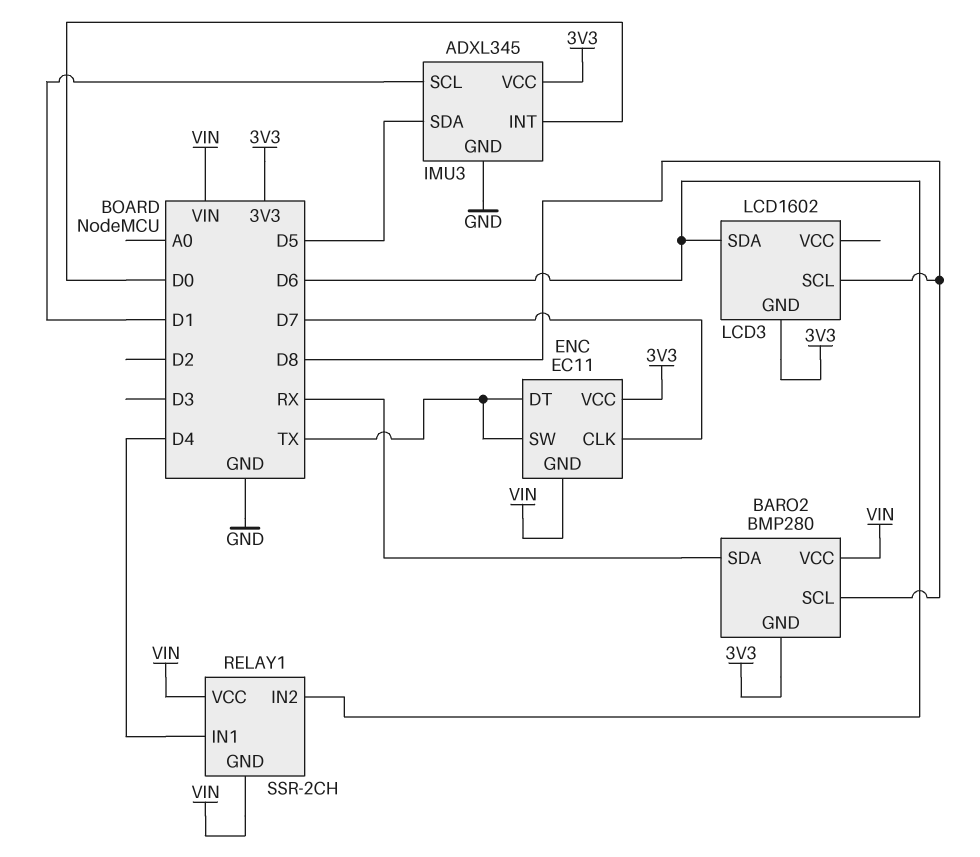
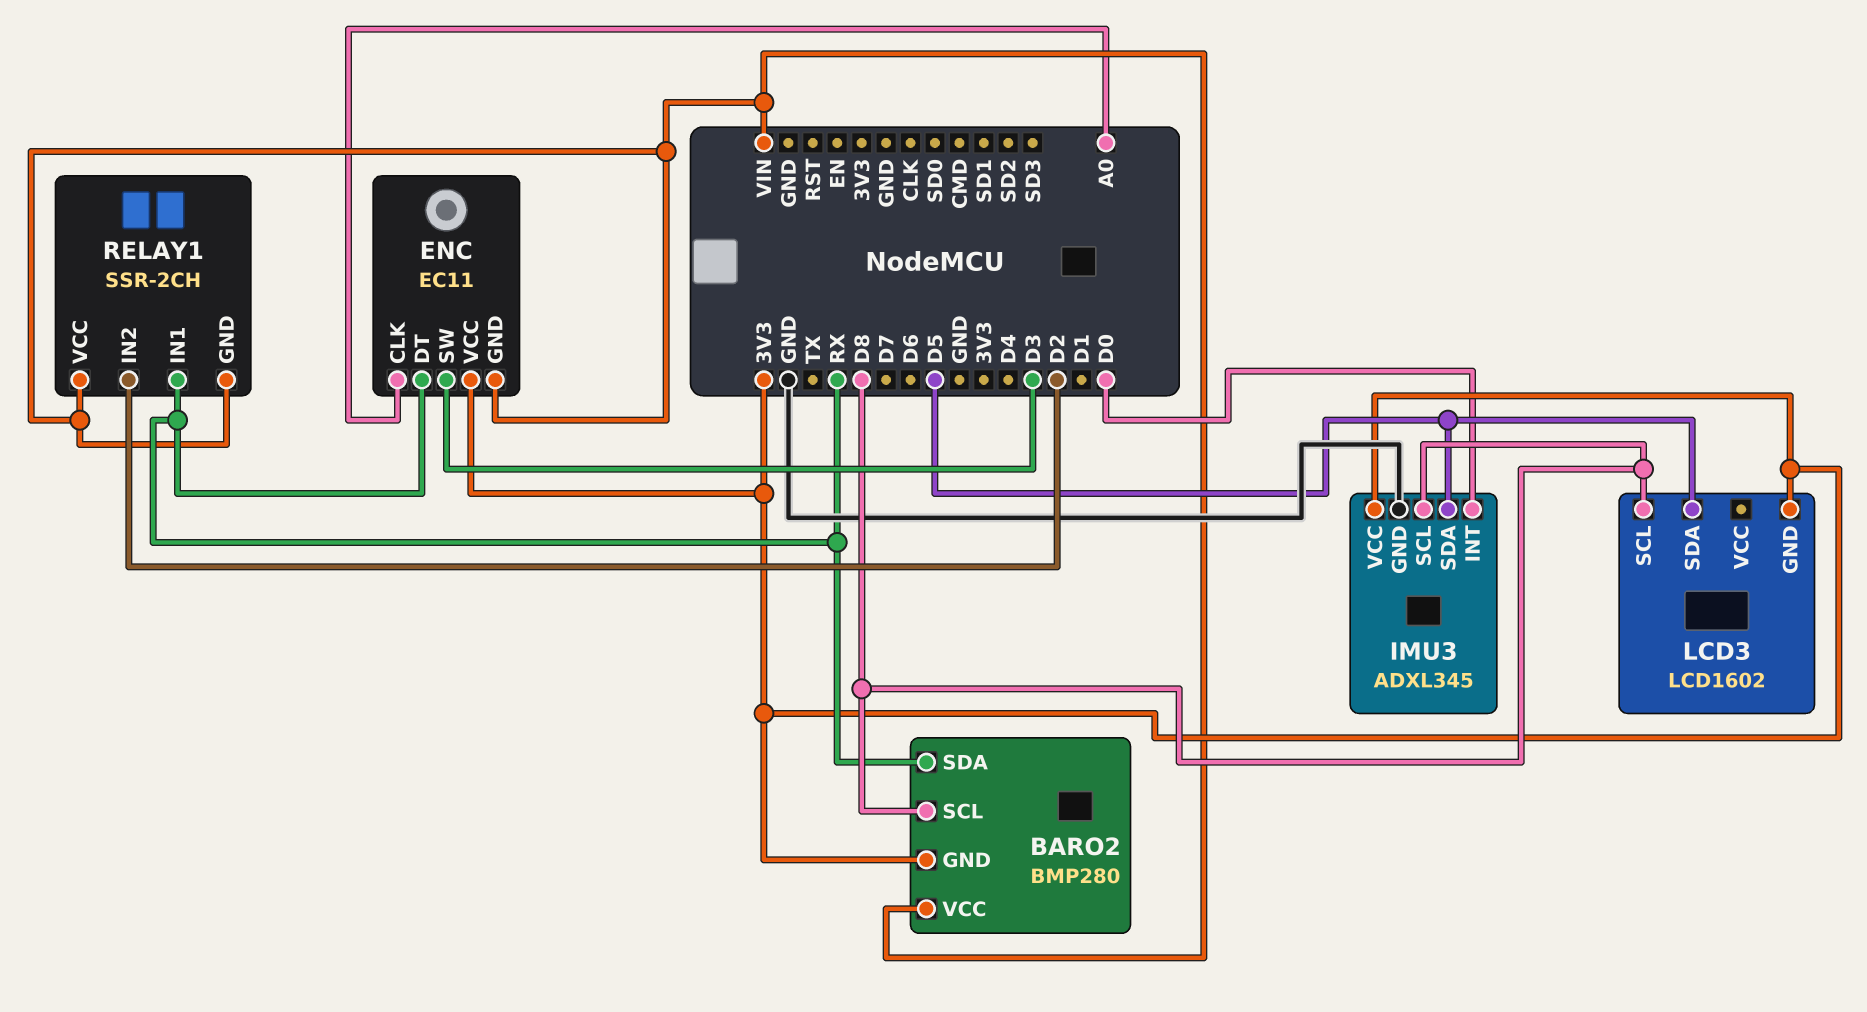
ENC pin CLK: D7 -> A0
ENC pin DT: TX -> RX
ENC pin SW: TX -> D3
IMU3 pin SCL: D1 -> D8
LCD3 pin SDA: D6 -> D5
RELAY1 pin IN1: D4 -> RX
RELAY1 pin IN2: D6 -> D2

